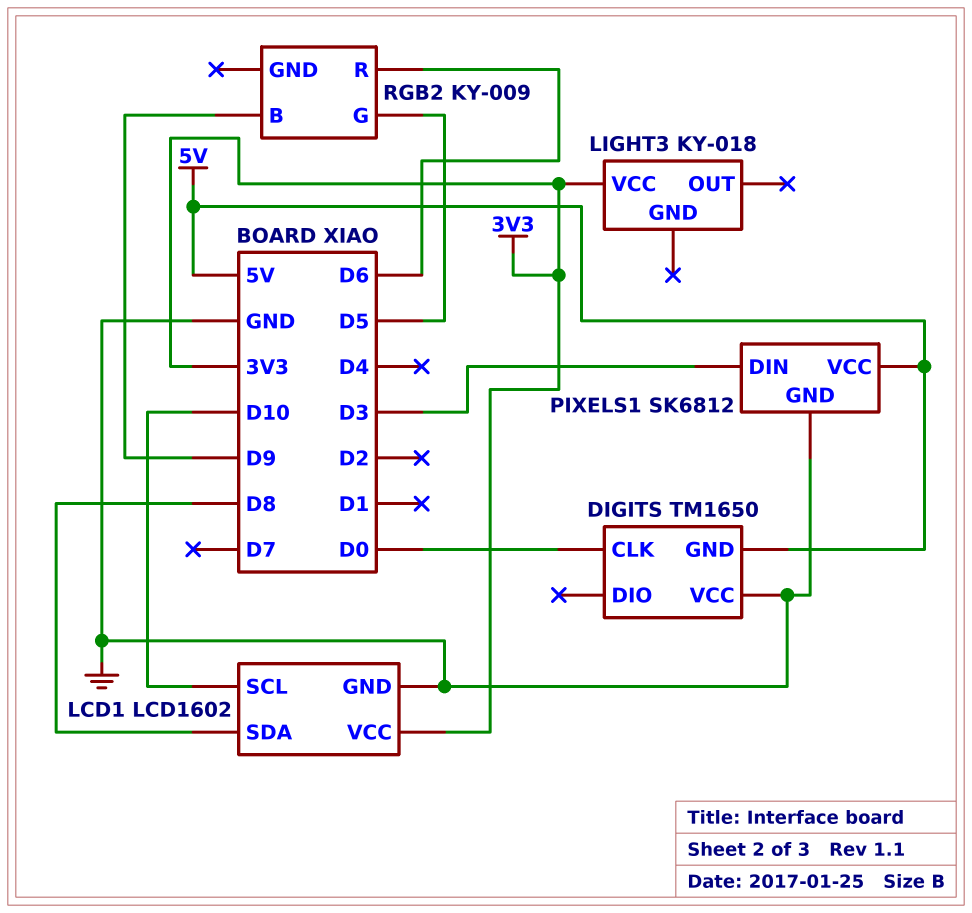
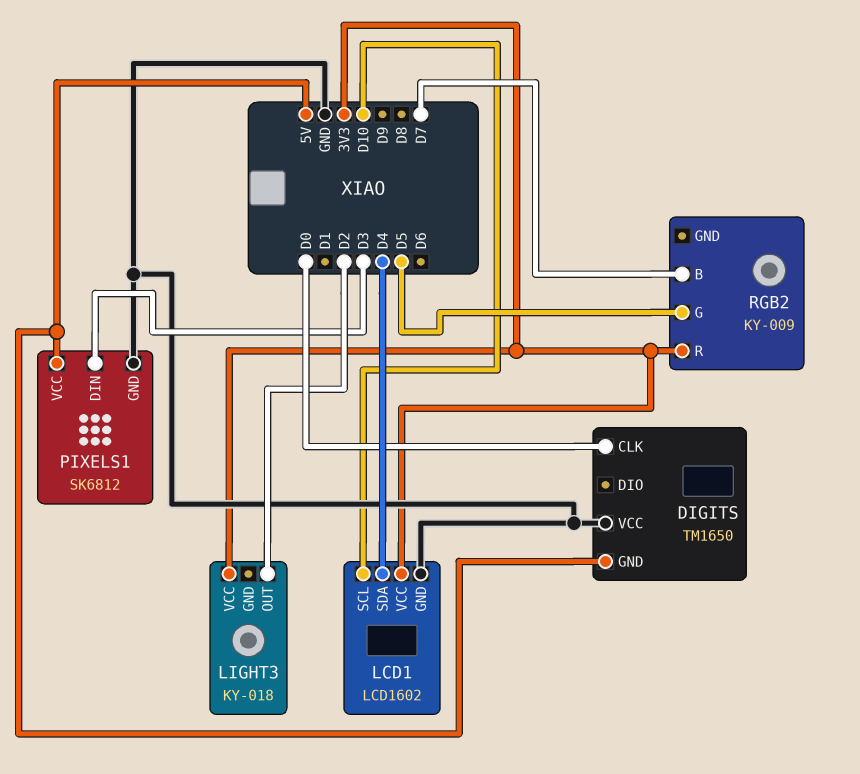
LCD1 pin SDA: D8 -> D4
LIGHT3 pin OUT: none -> D2
RGB2 pin B: D9 -> D7
RGB2 pin R: D6 -> 3V3

